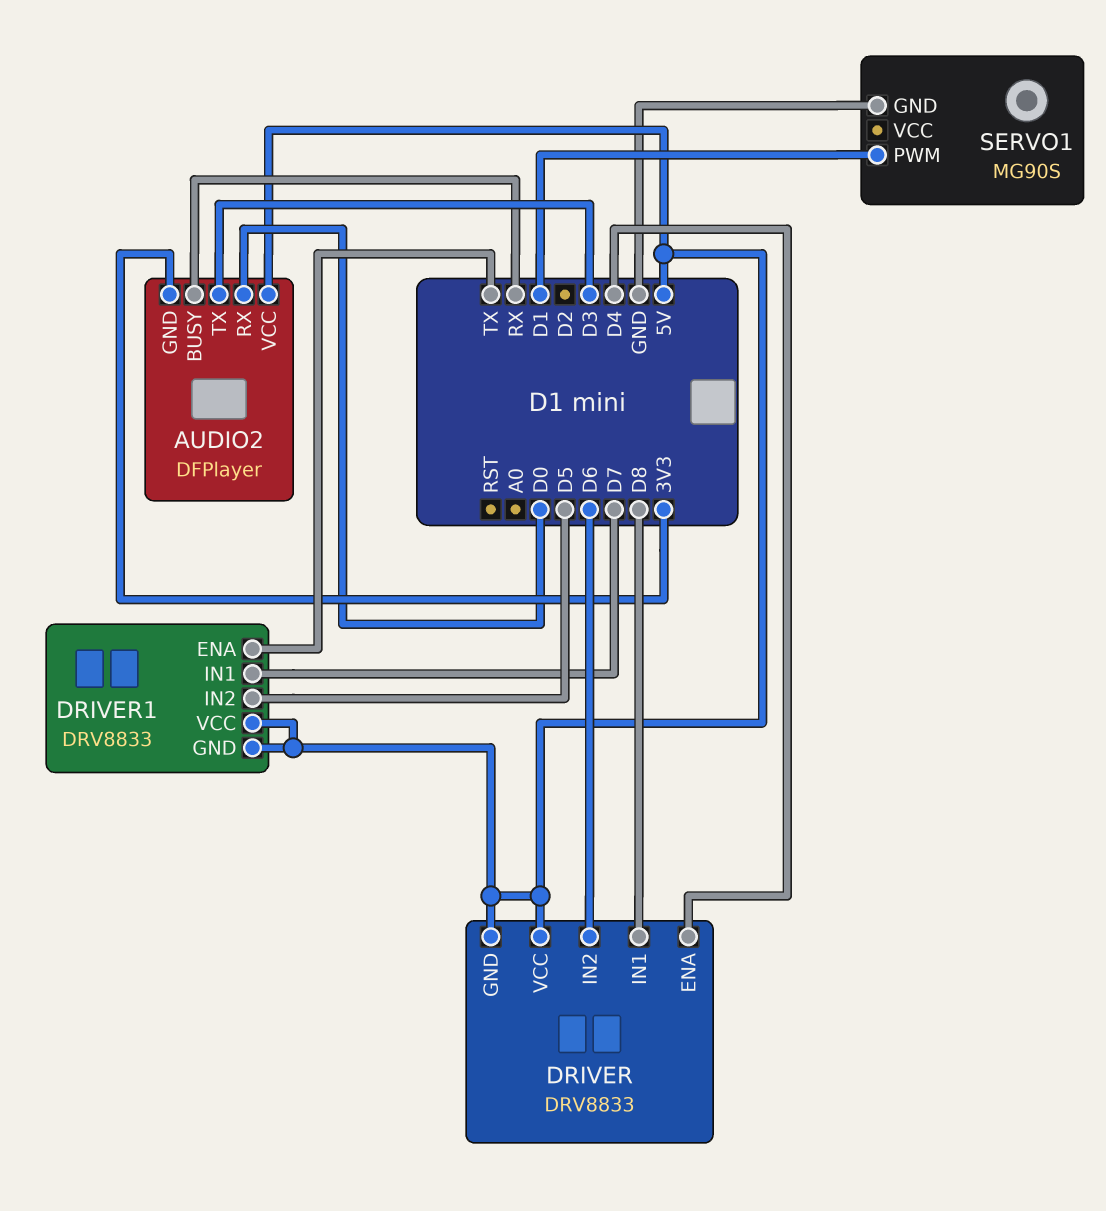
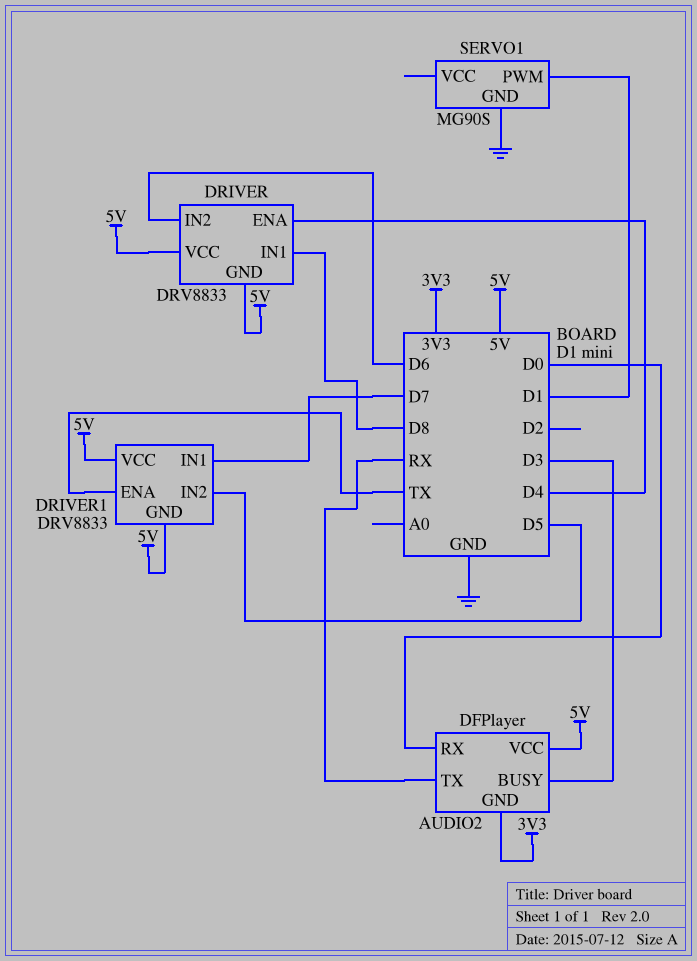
AUDIO2 pin BUSY: RX -> D3
AUDIO2 pin TX: D3 -> RX

